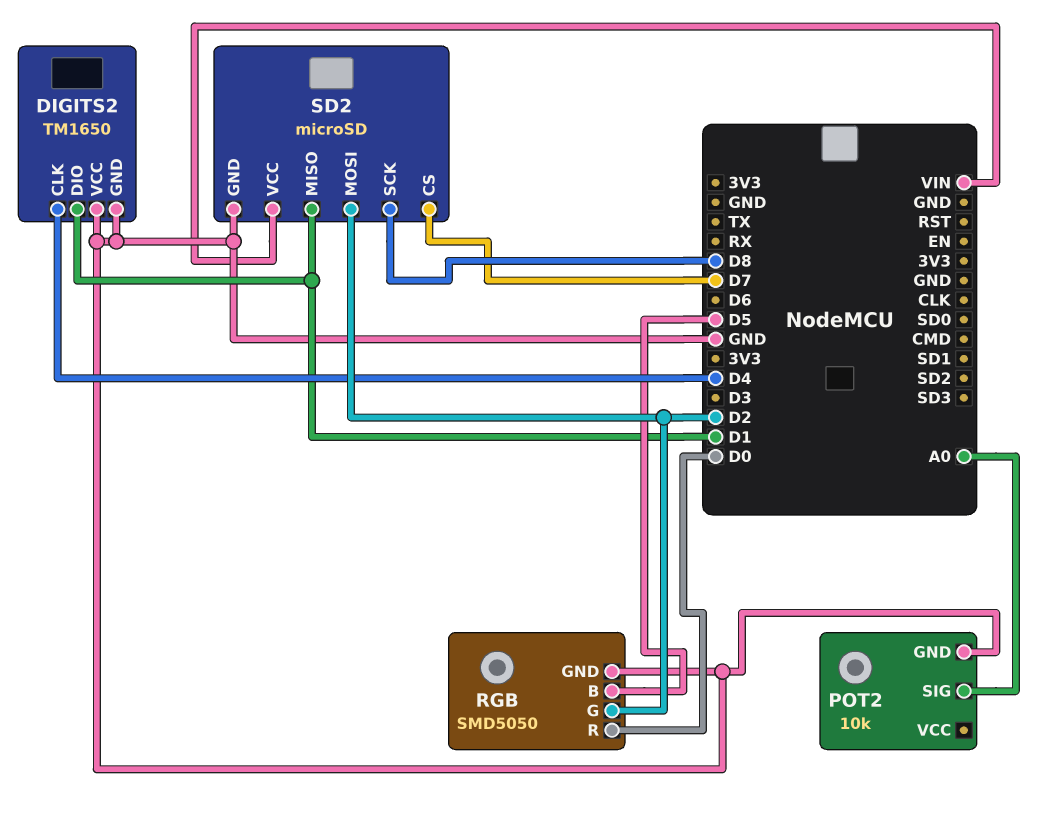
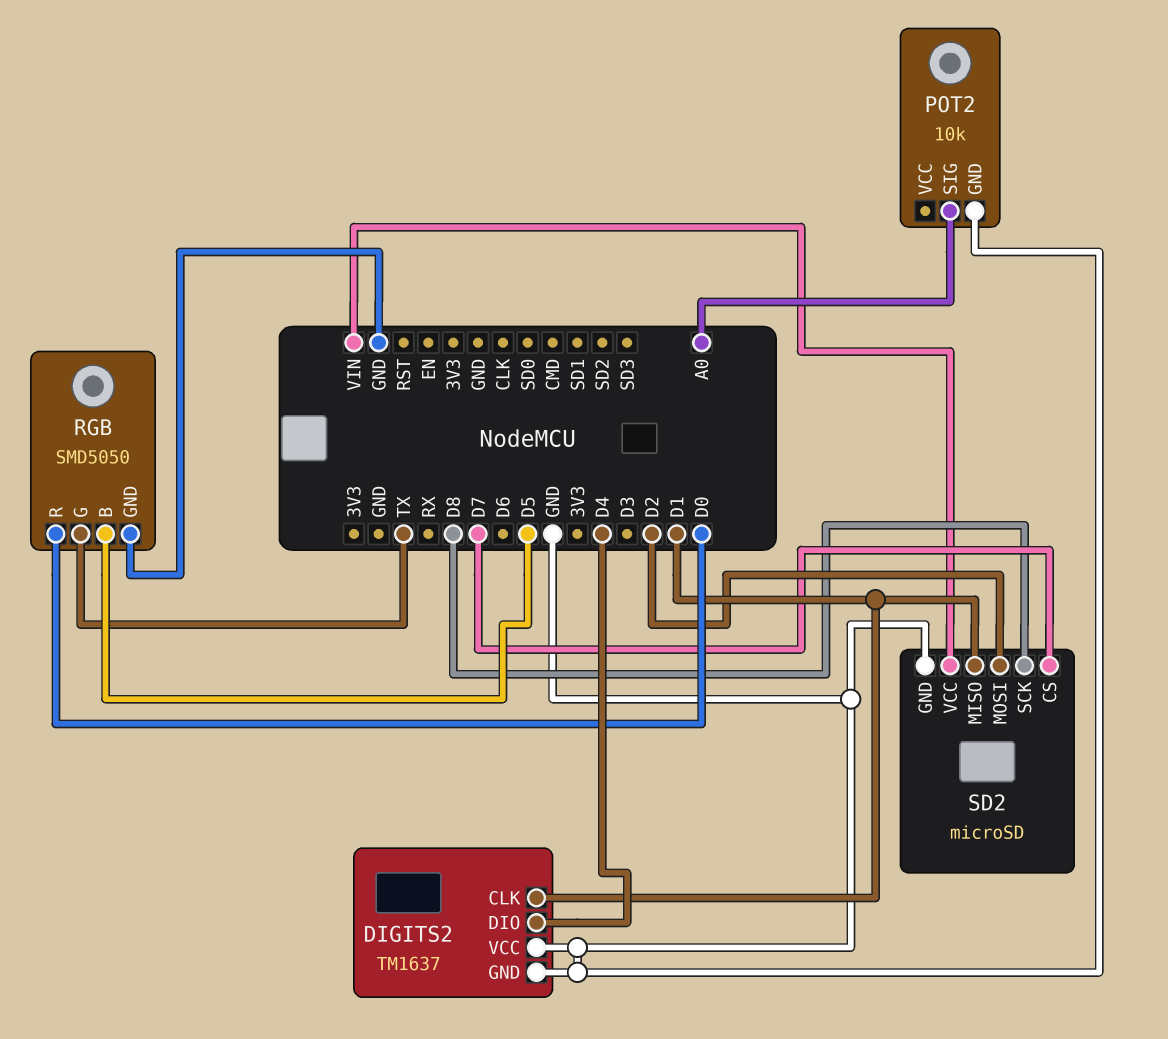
DIGITS2: TM1650 -> TM1637
DIGITS2 pin CLK: D4 -> D1
DIGITS2 pin DIO: D1 -> D4
RGB pin G: D2 -> TX

